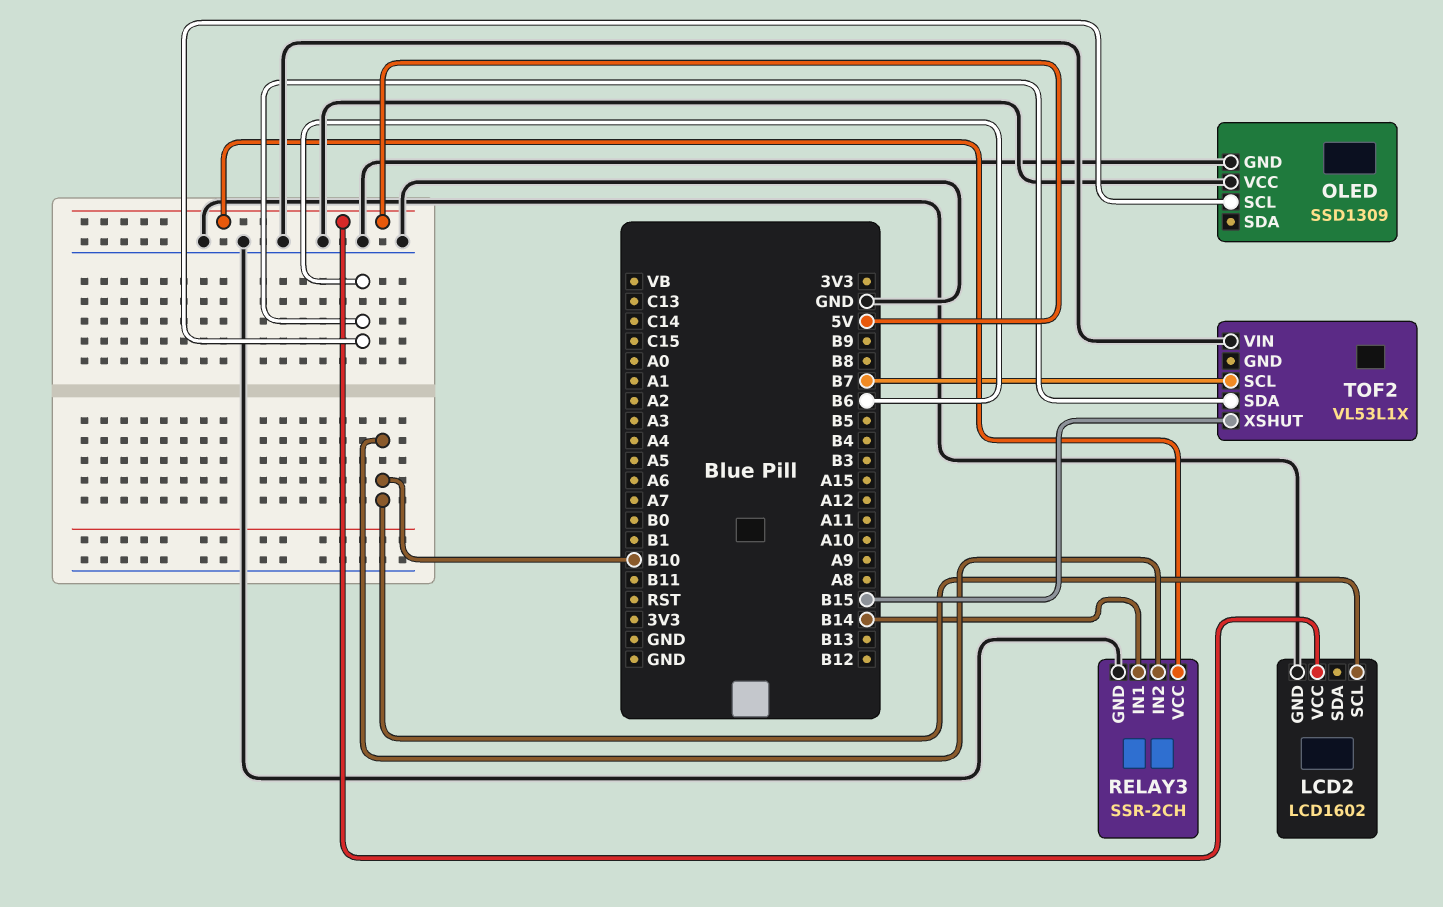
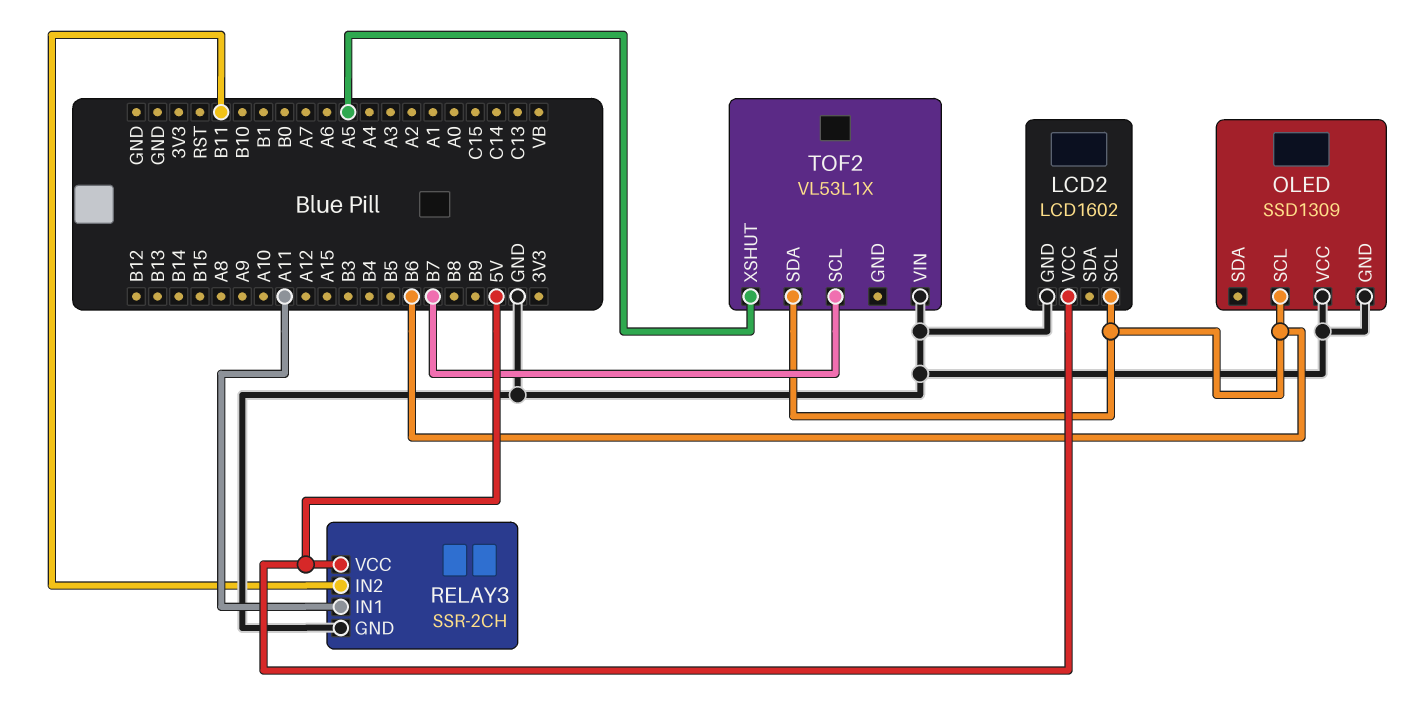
LCD2 pin SCL: B10 -> B6
RELAY3 pin IN1: B14 -> A11
RELAY3 pin IN2: B10 -> B11
TOF2 pin XSHUT: B15 -> A5

